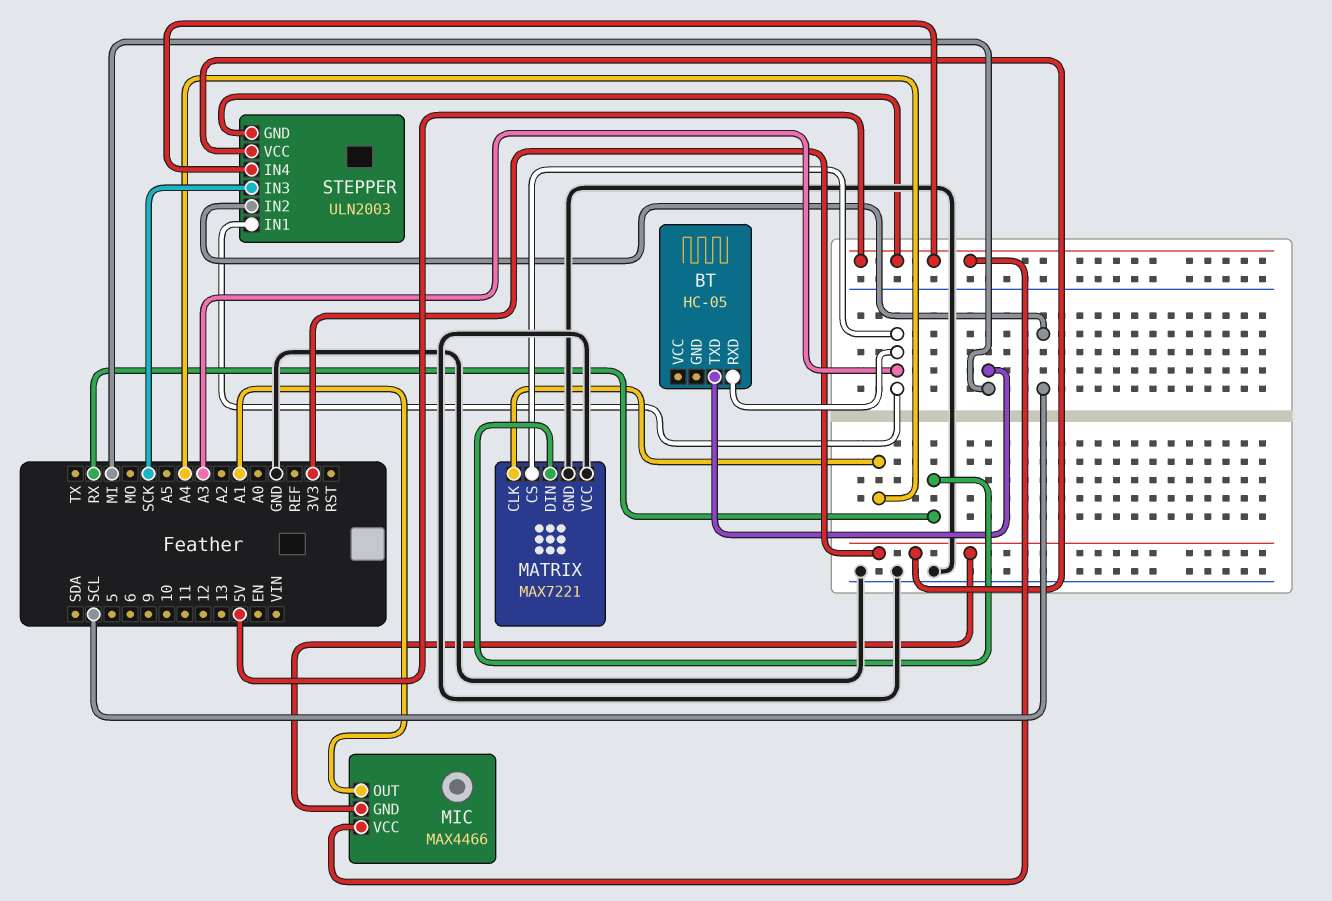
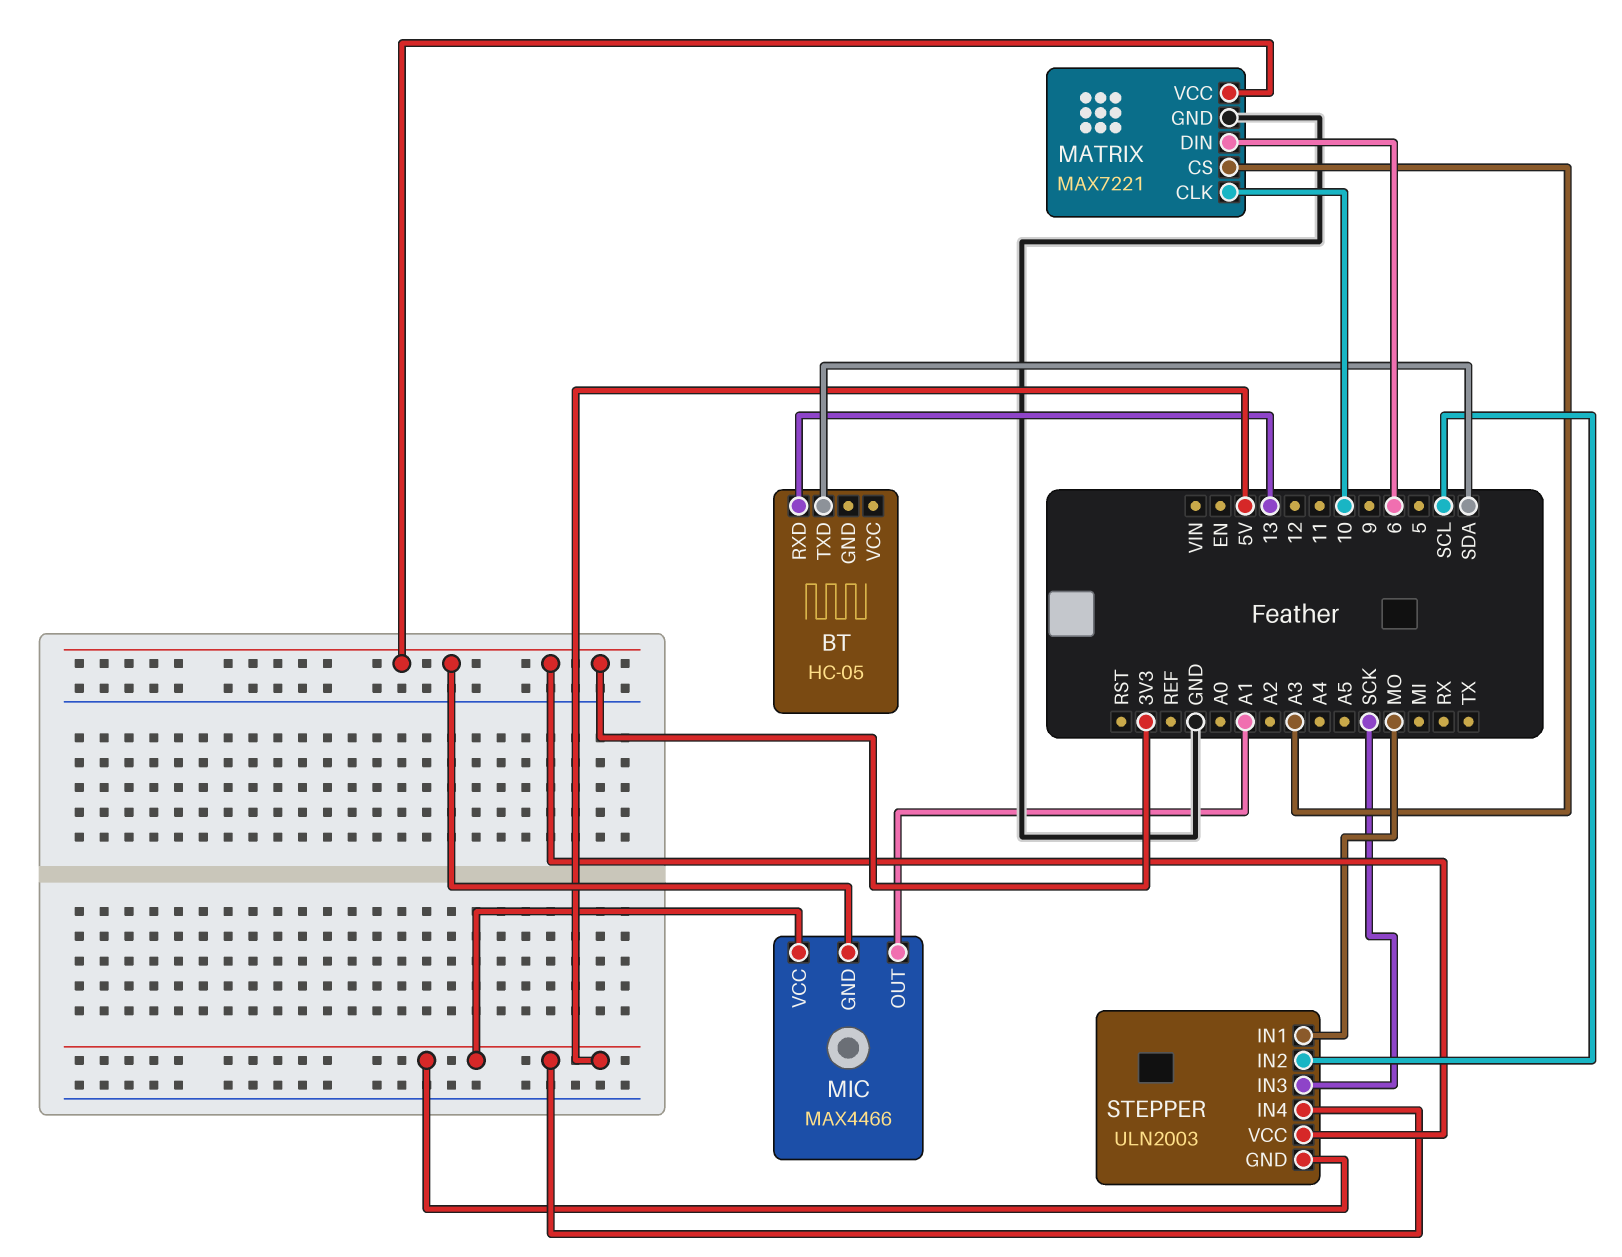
BT pin RXD: A3 -> 13
BT pin TXD: MI -> SDA
MATRIX pin CLK: A4 -> 10
MATRIX pin DIN: RX -> 6
MATRIX pin VCC: GND -> 3V3
STEPPER pin IN1: A3 -> MO

